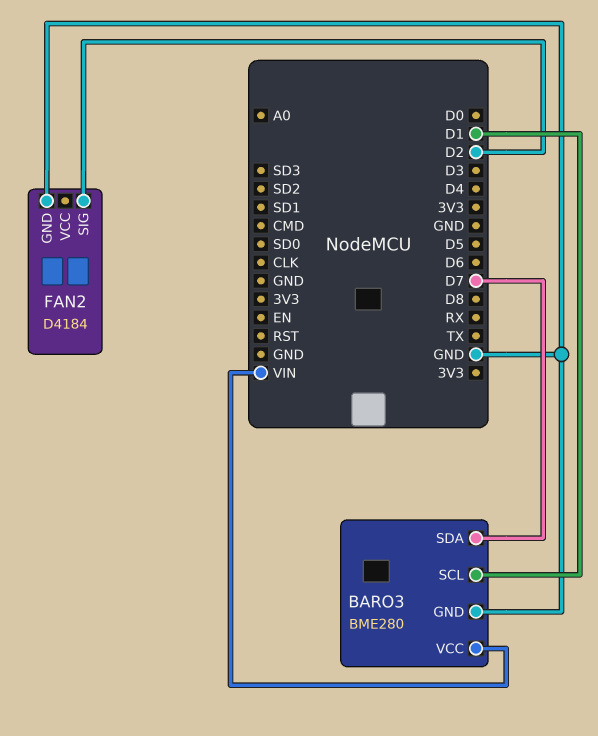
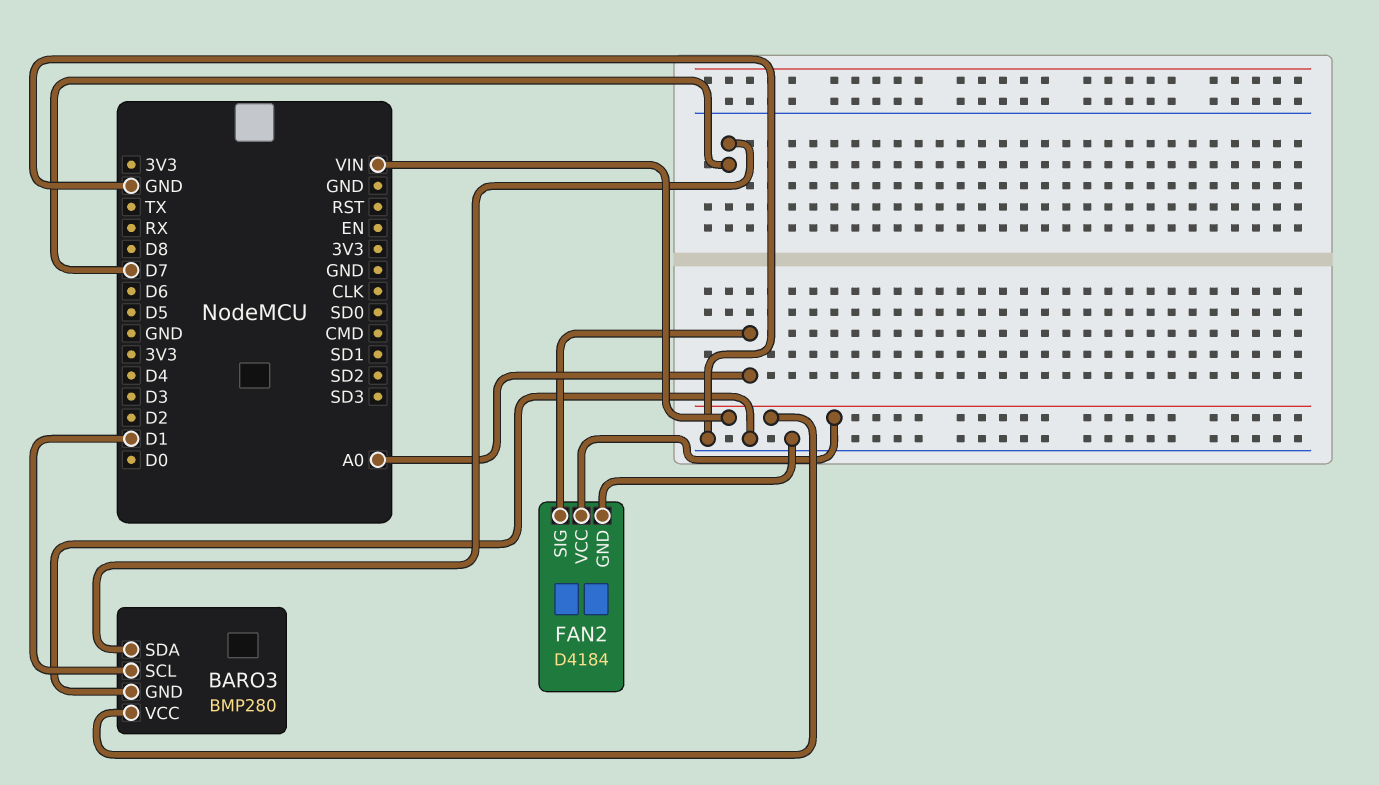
BARO3: BME280 -> BMP280
FAN2 pin SIG: D2 -> A0
FAN2 pin VCC: none -> VIN

